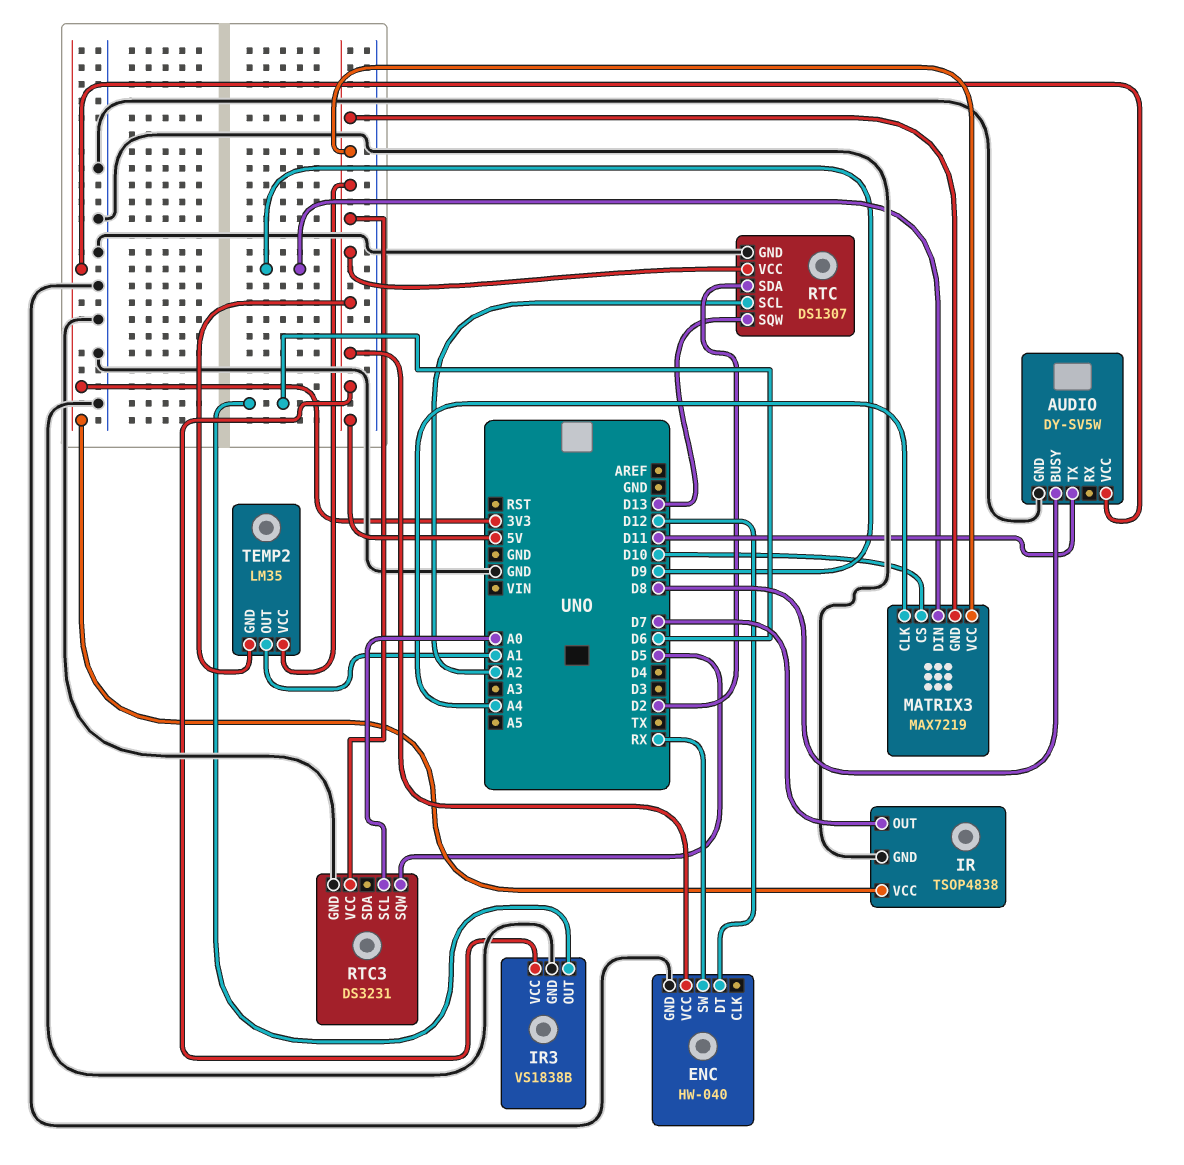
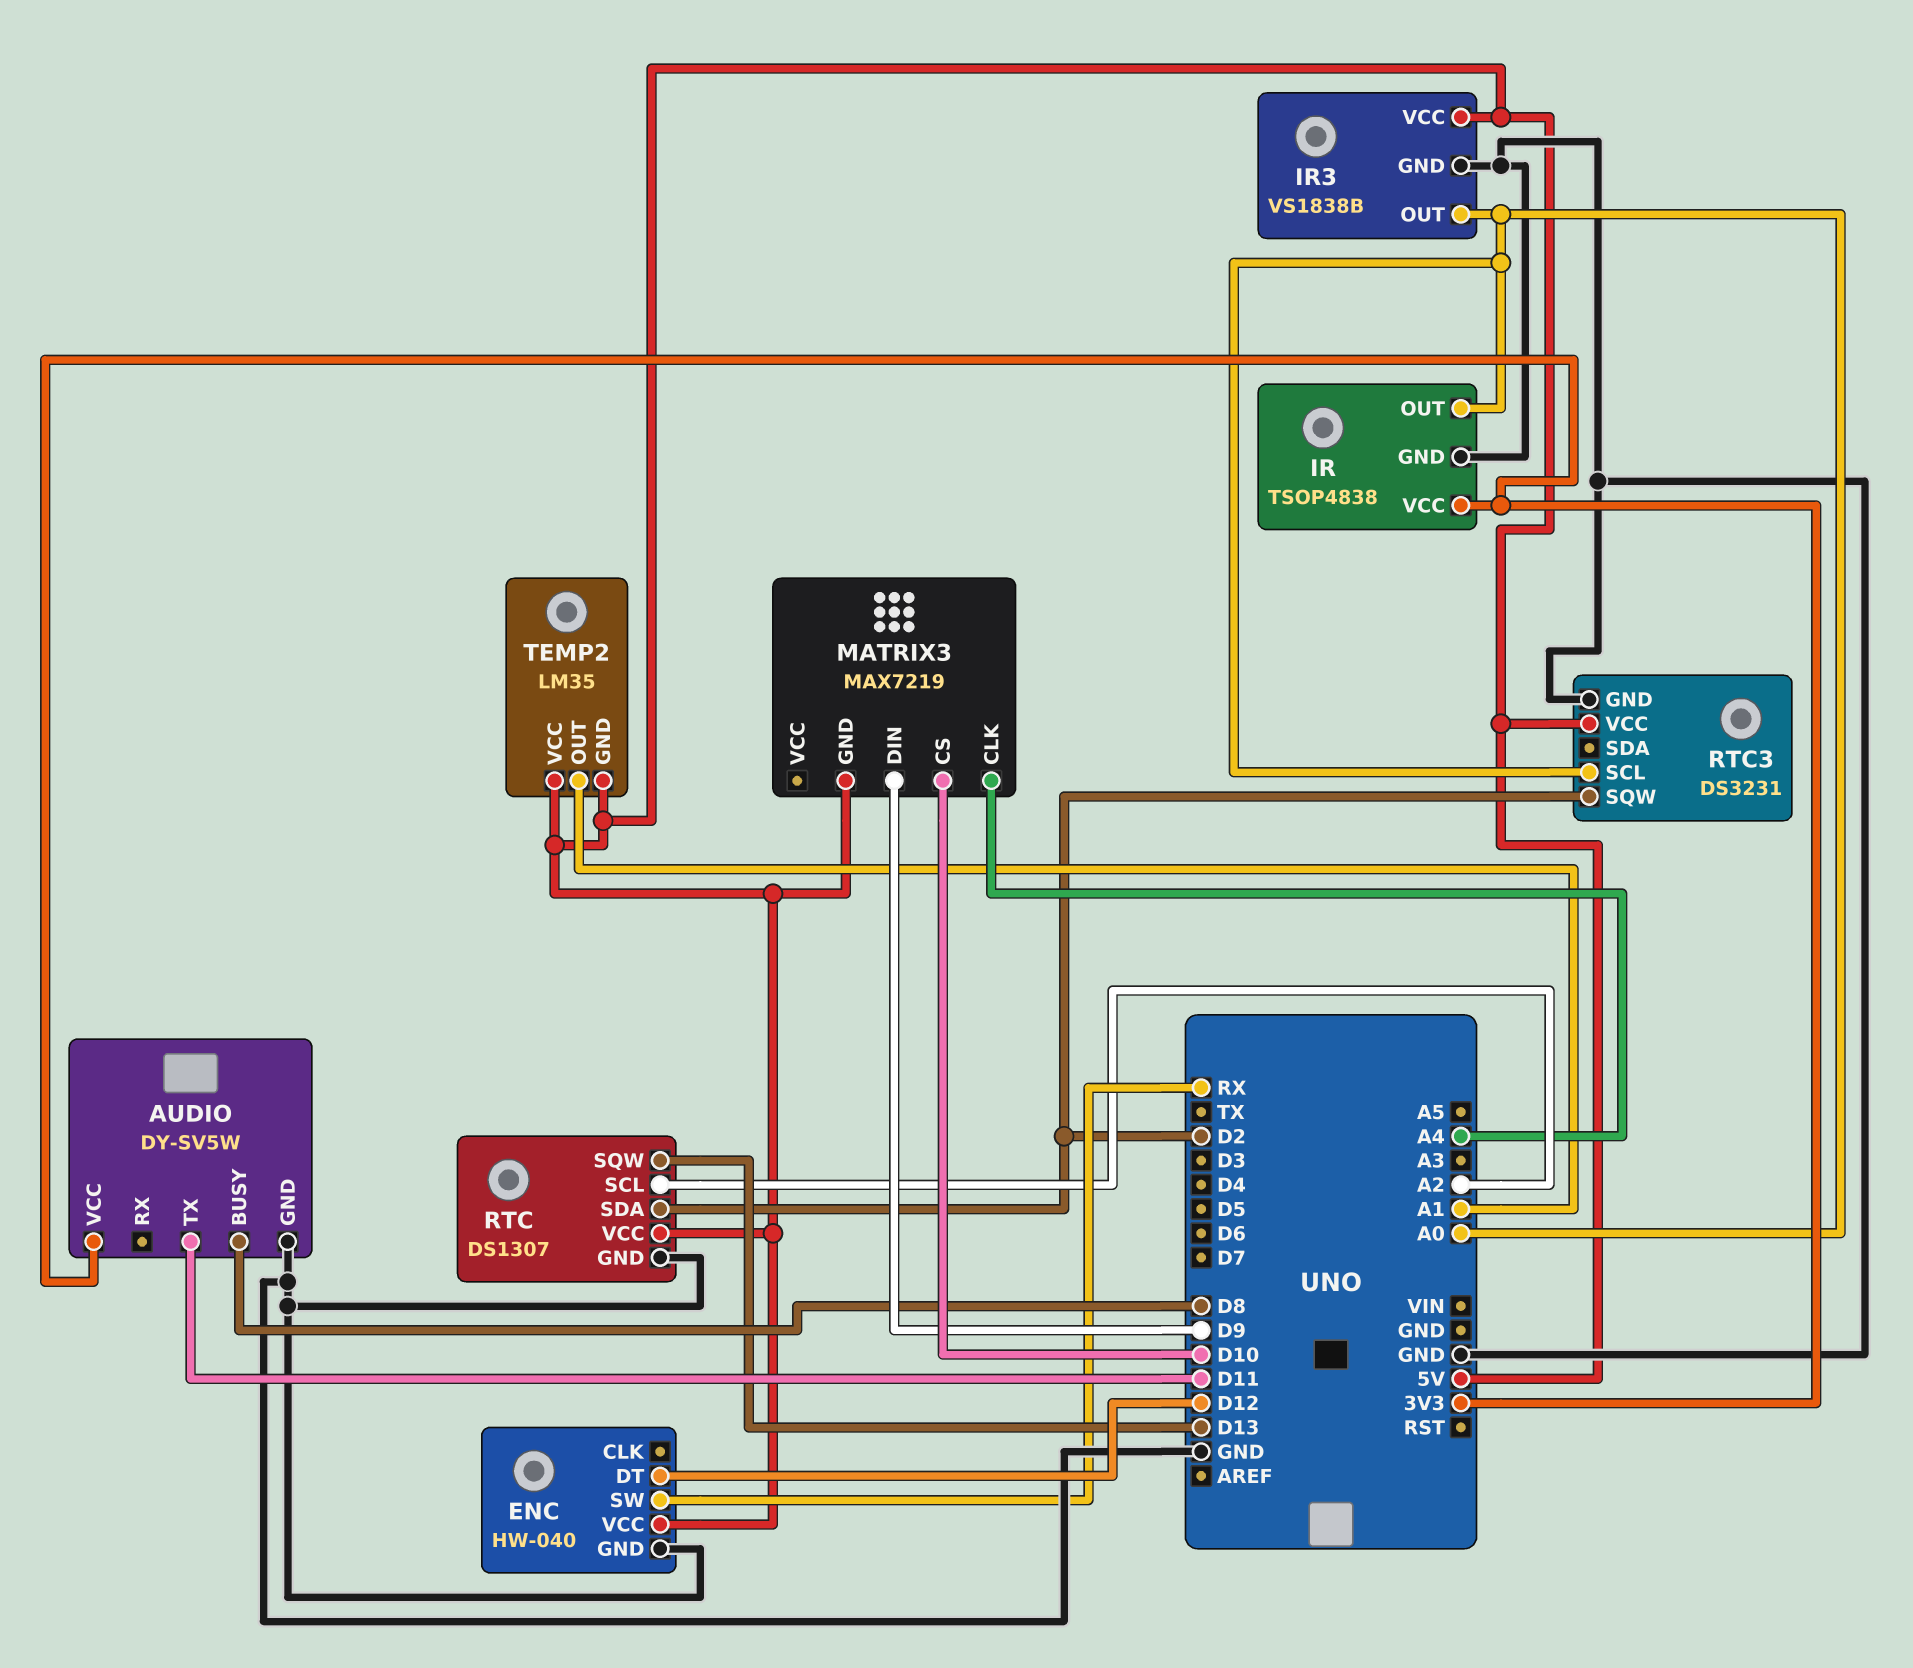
IR pin OUT: D7 -> A0
IR3 pin OUT: D6 -> A0
MATRIX3 pin VCC: 5V -> none
RTC3 pin SQW: D5 -> D2

